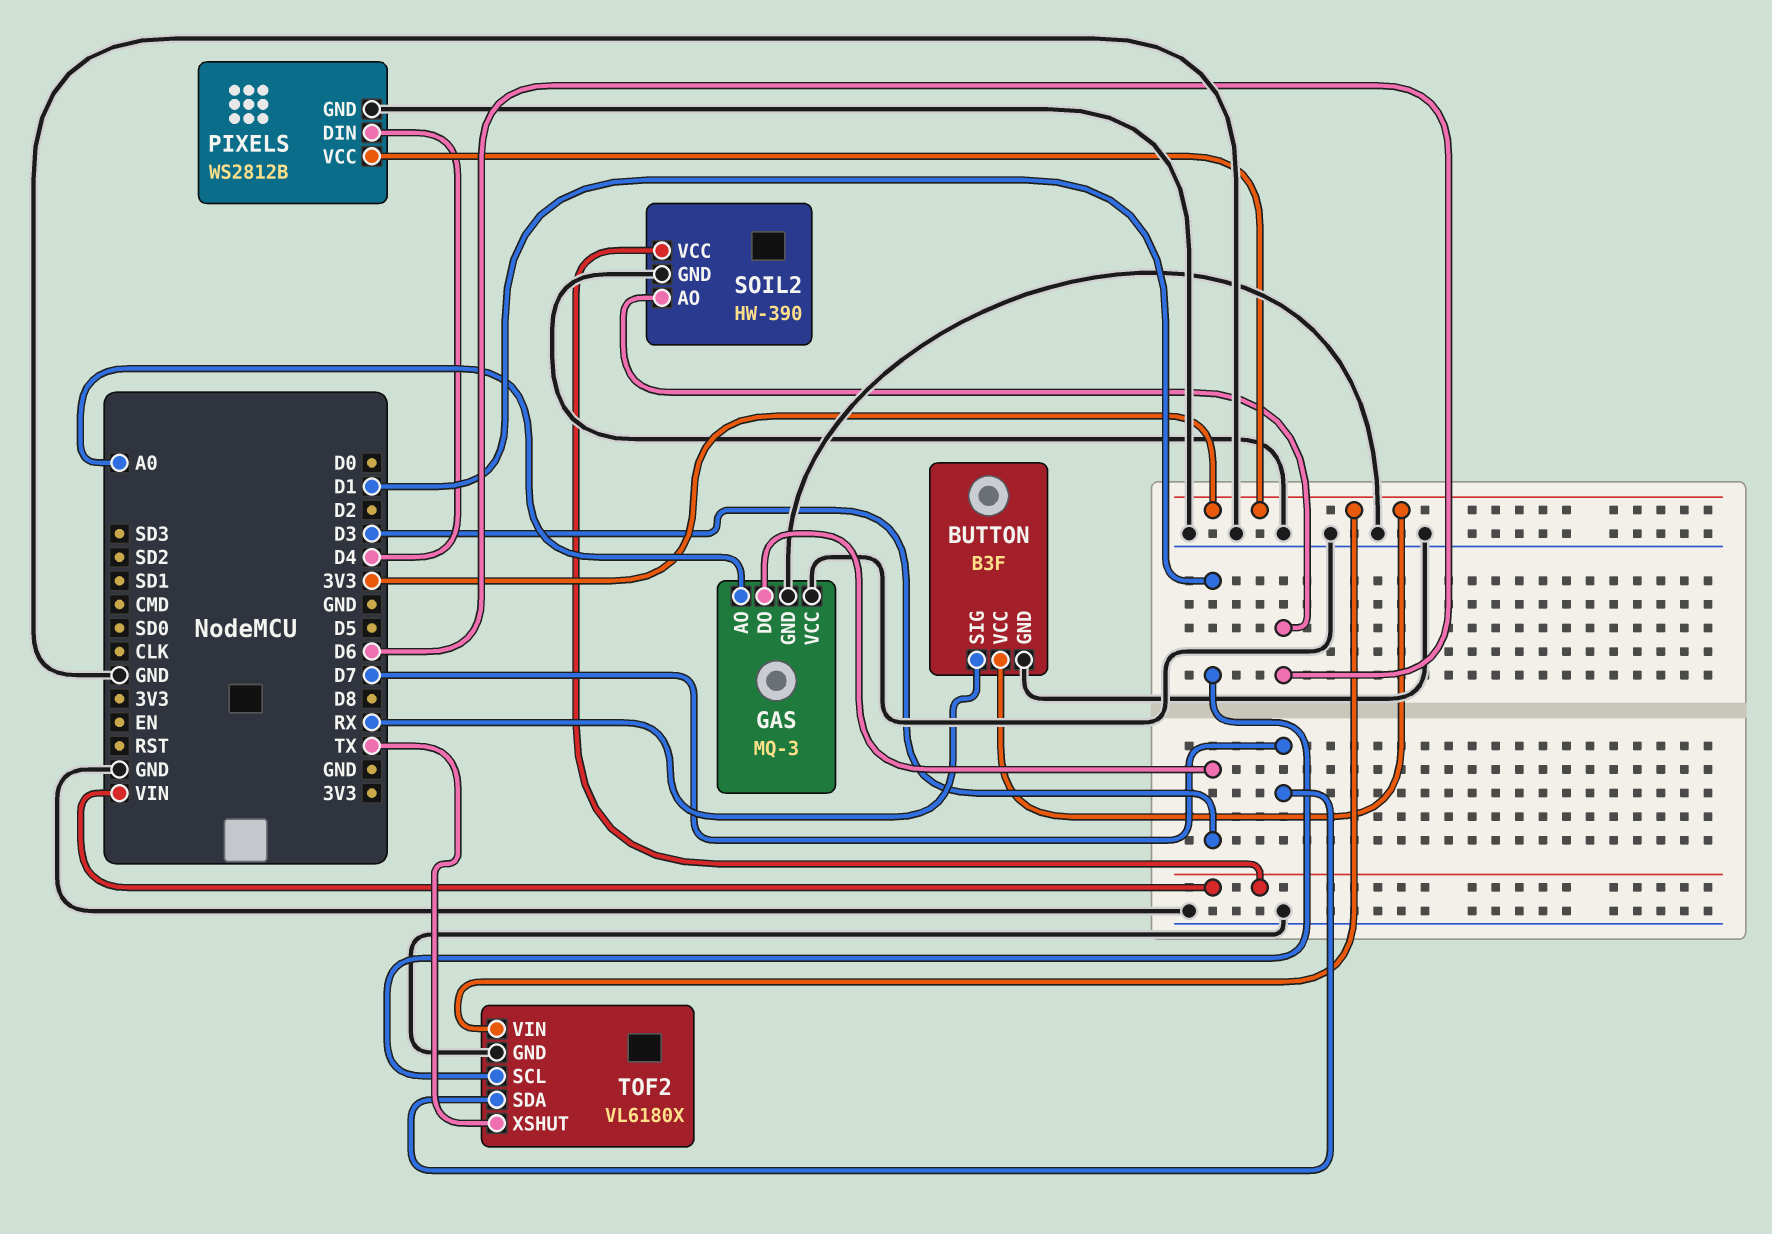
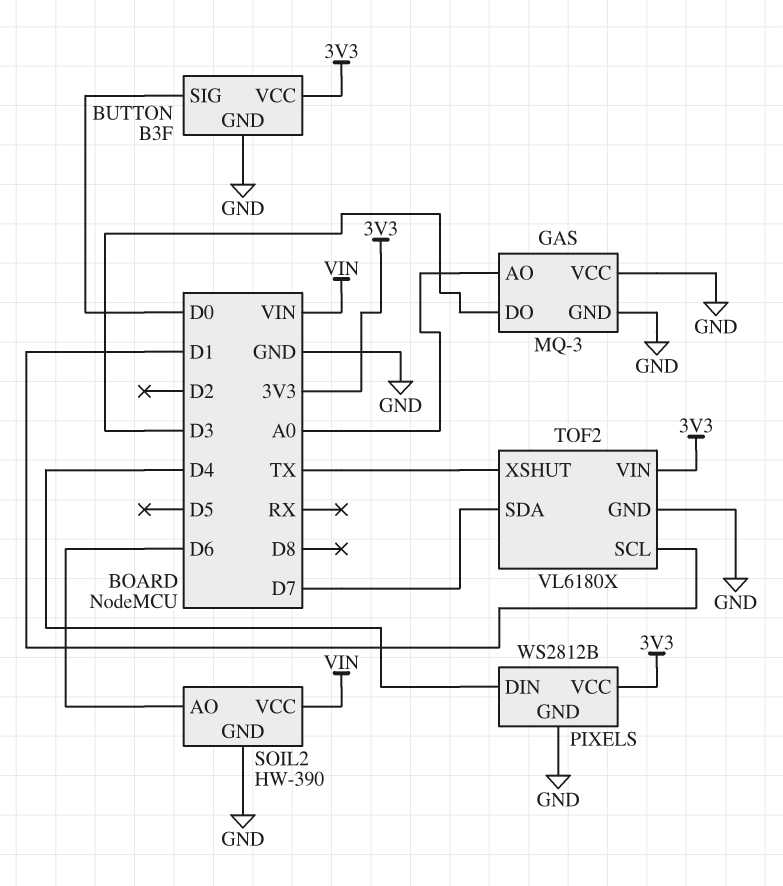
BUTTON pin SIG: RX -> D0

